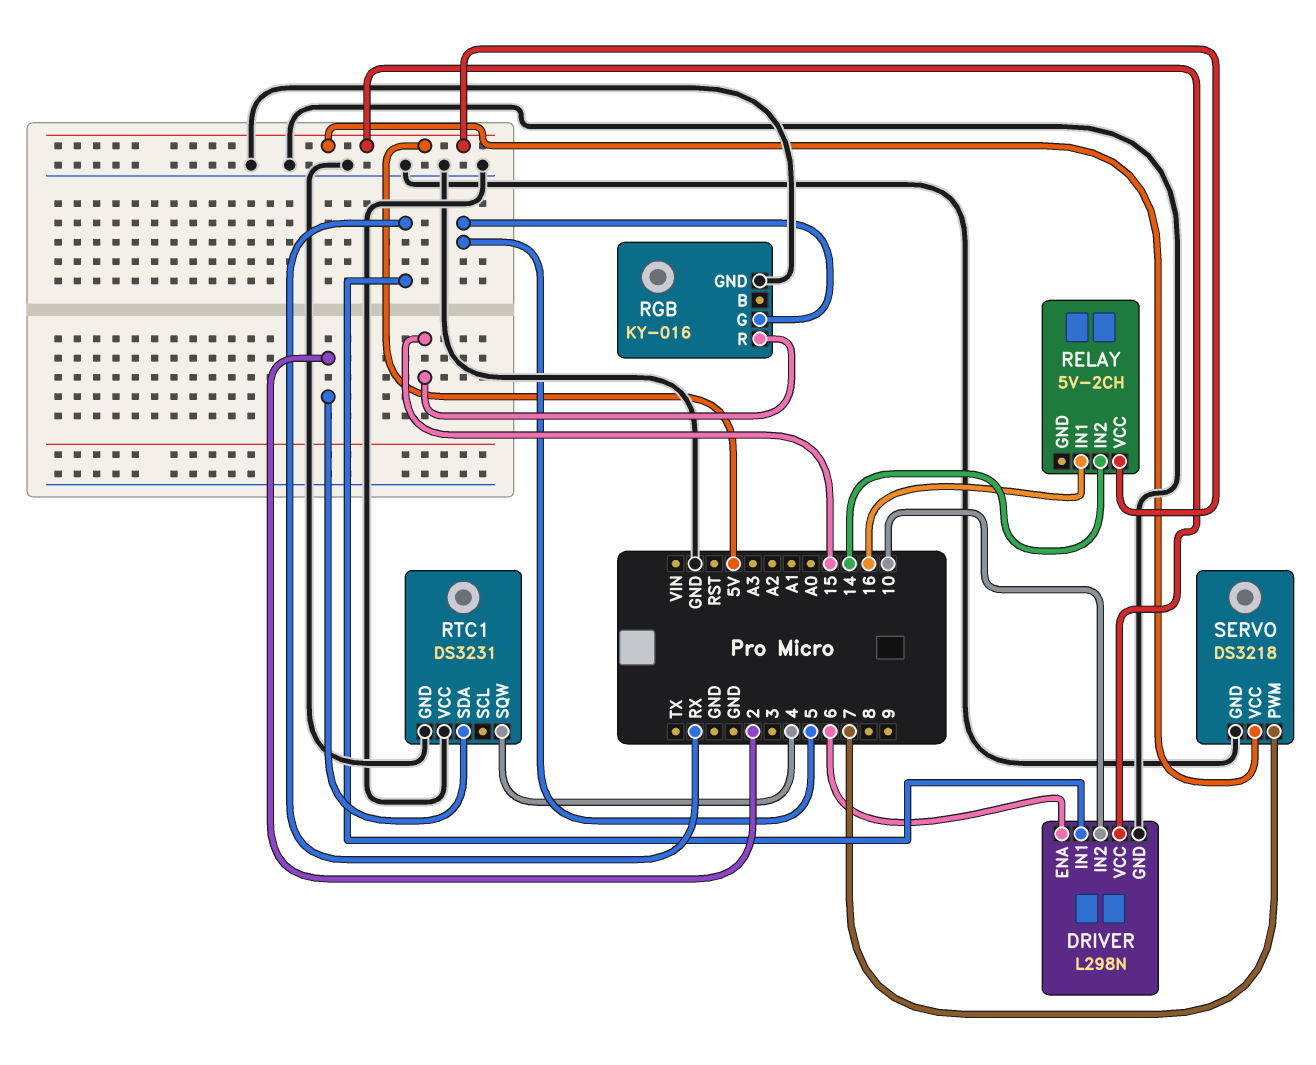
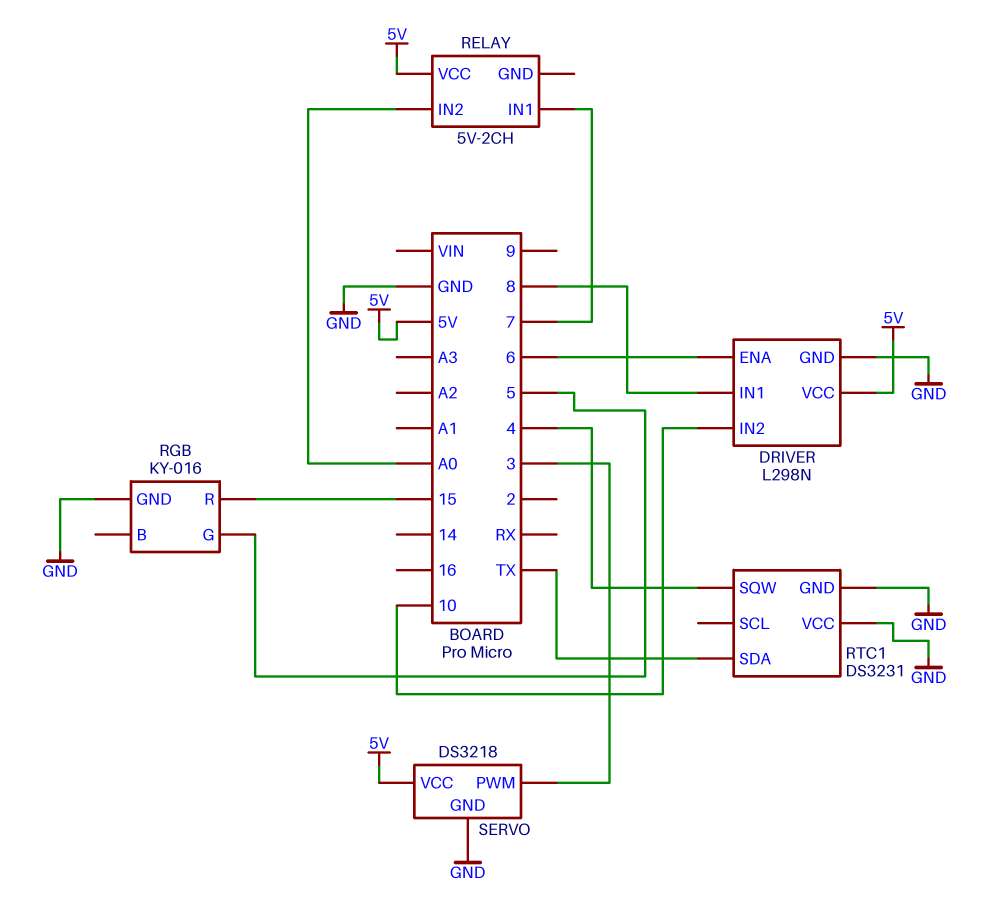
DRIVER pin IN1: RX -> 8
RELAY pin IN1: 16 -> 7
RELAY pin IN2: 14 -> A0
RTC1 pin SDA: 2 -> TX
SERVO pin PWM: 7 -> 3

